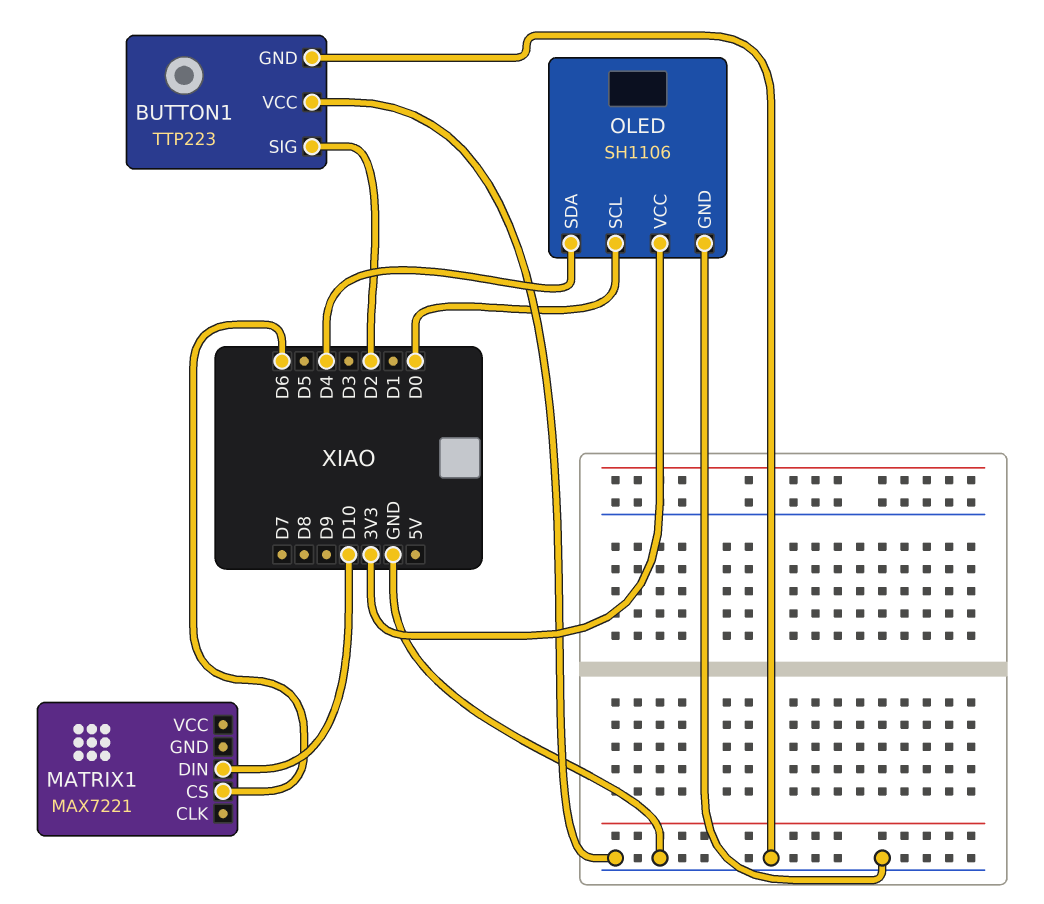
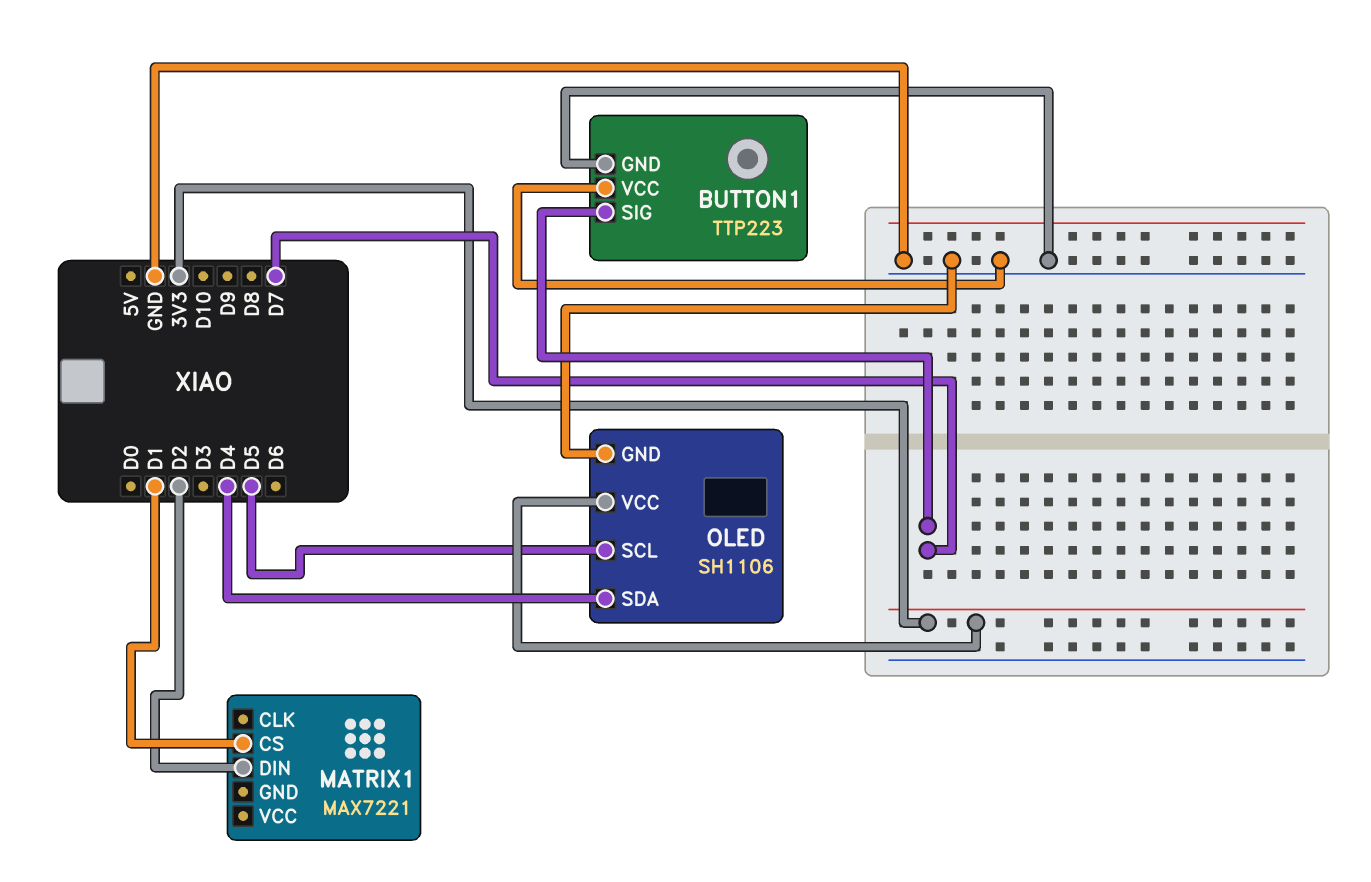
BUTTON1 pin SIG: D2 -> D7
MATRIX1 pin CS: D6 -> D1
MATRIX1 pin DIN: D10 -> D2
OLED pin SCL: D0 -> D5

